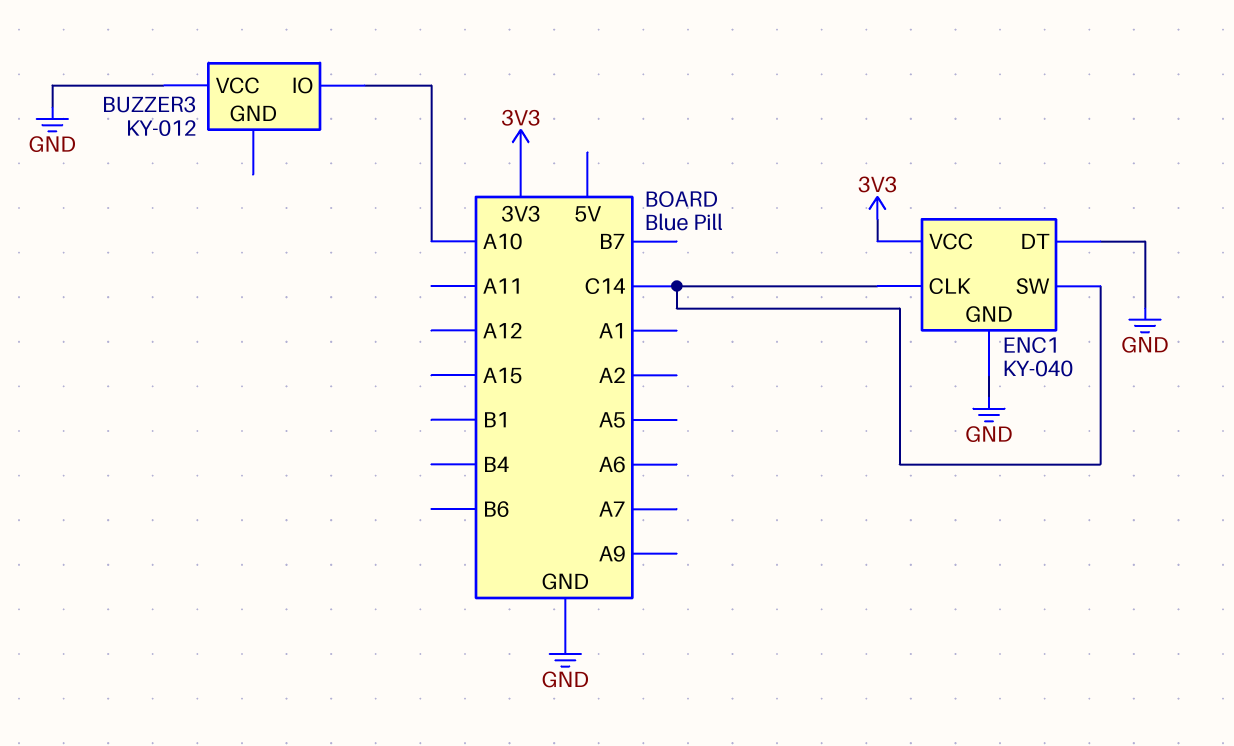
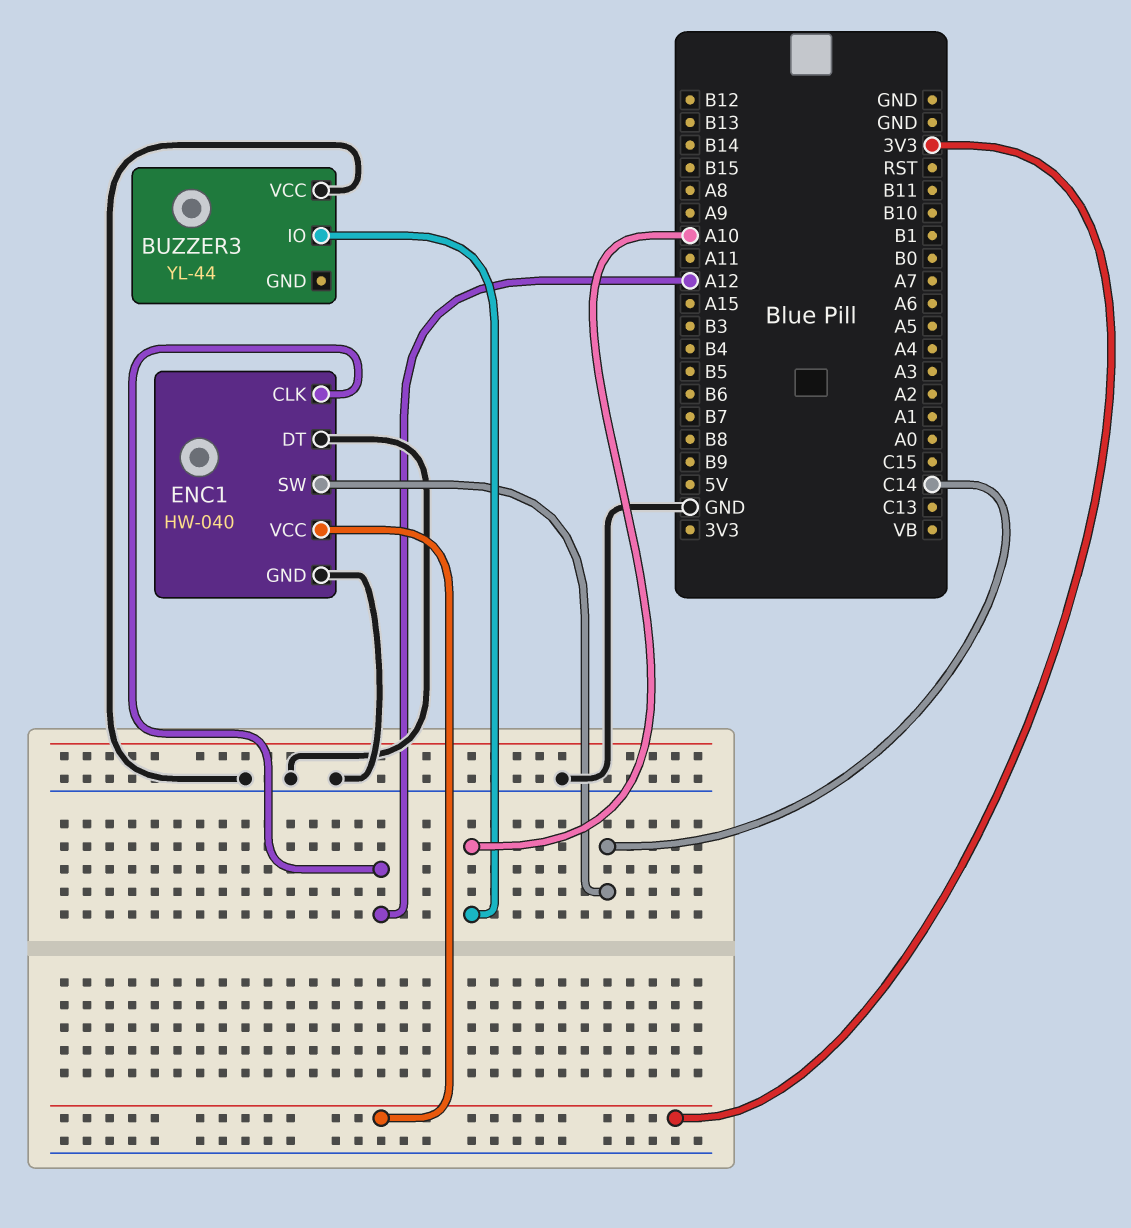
BUZZER3: KY-012 -> YL-44
ENC1: KY-040 -> HW-040
ENC1 pin CLK: C14 -> A12

